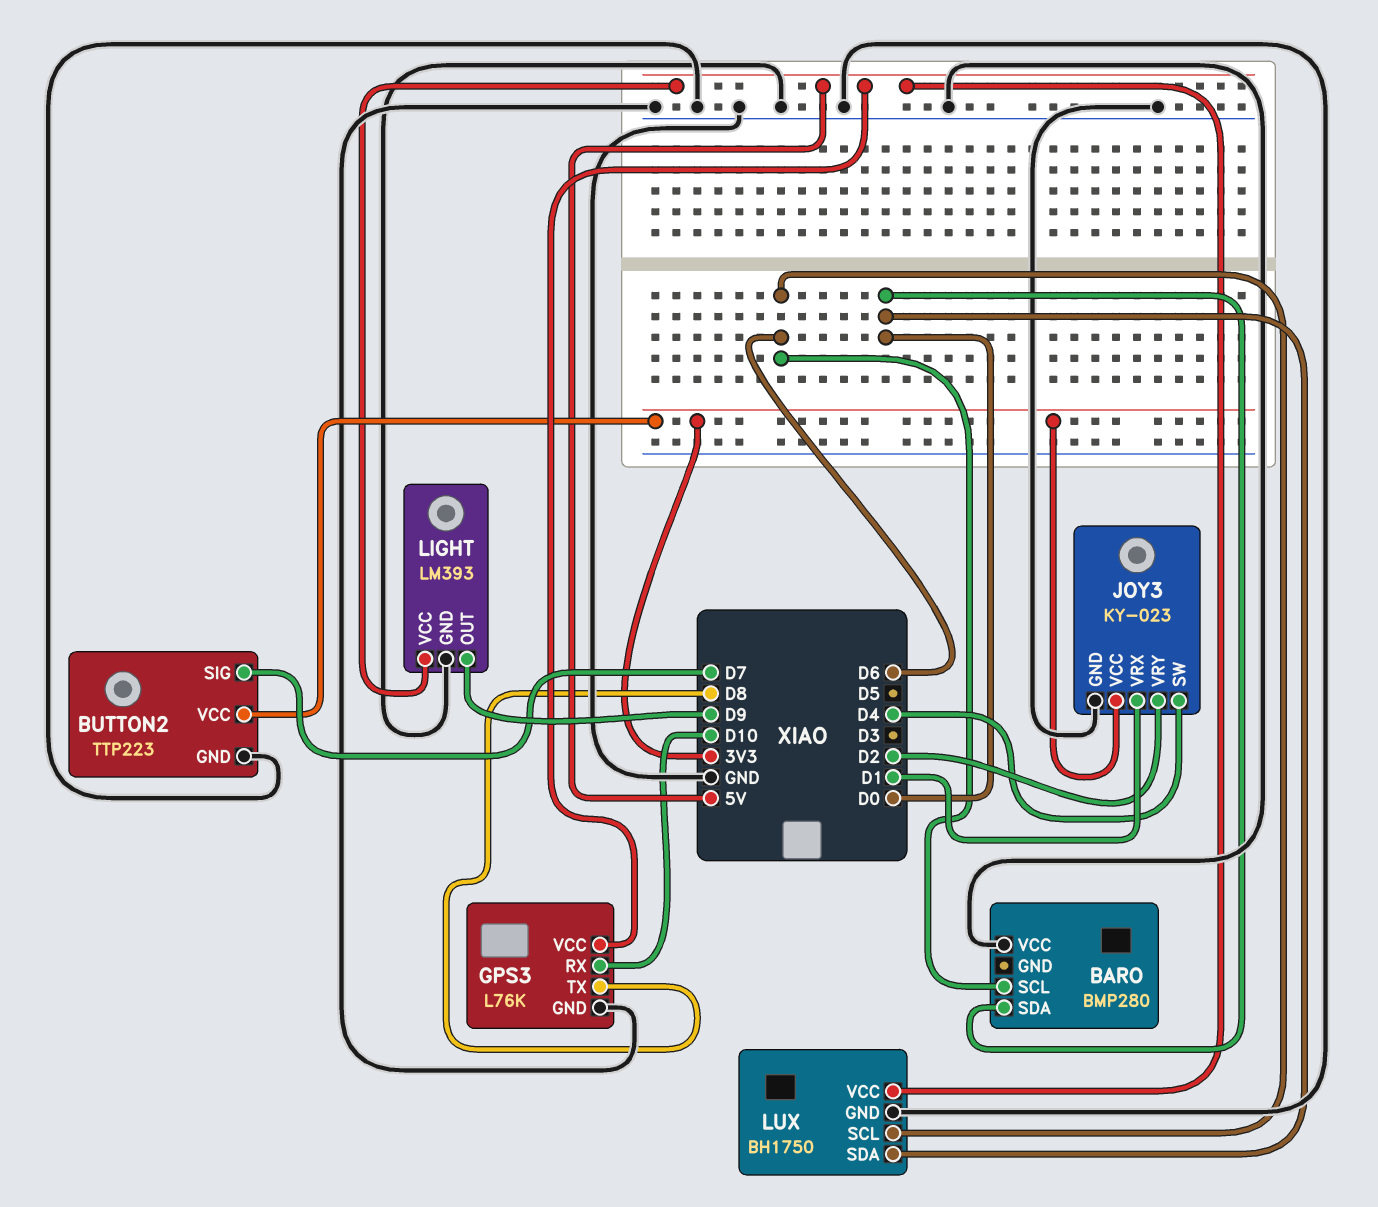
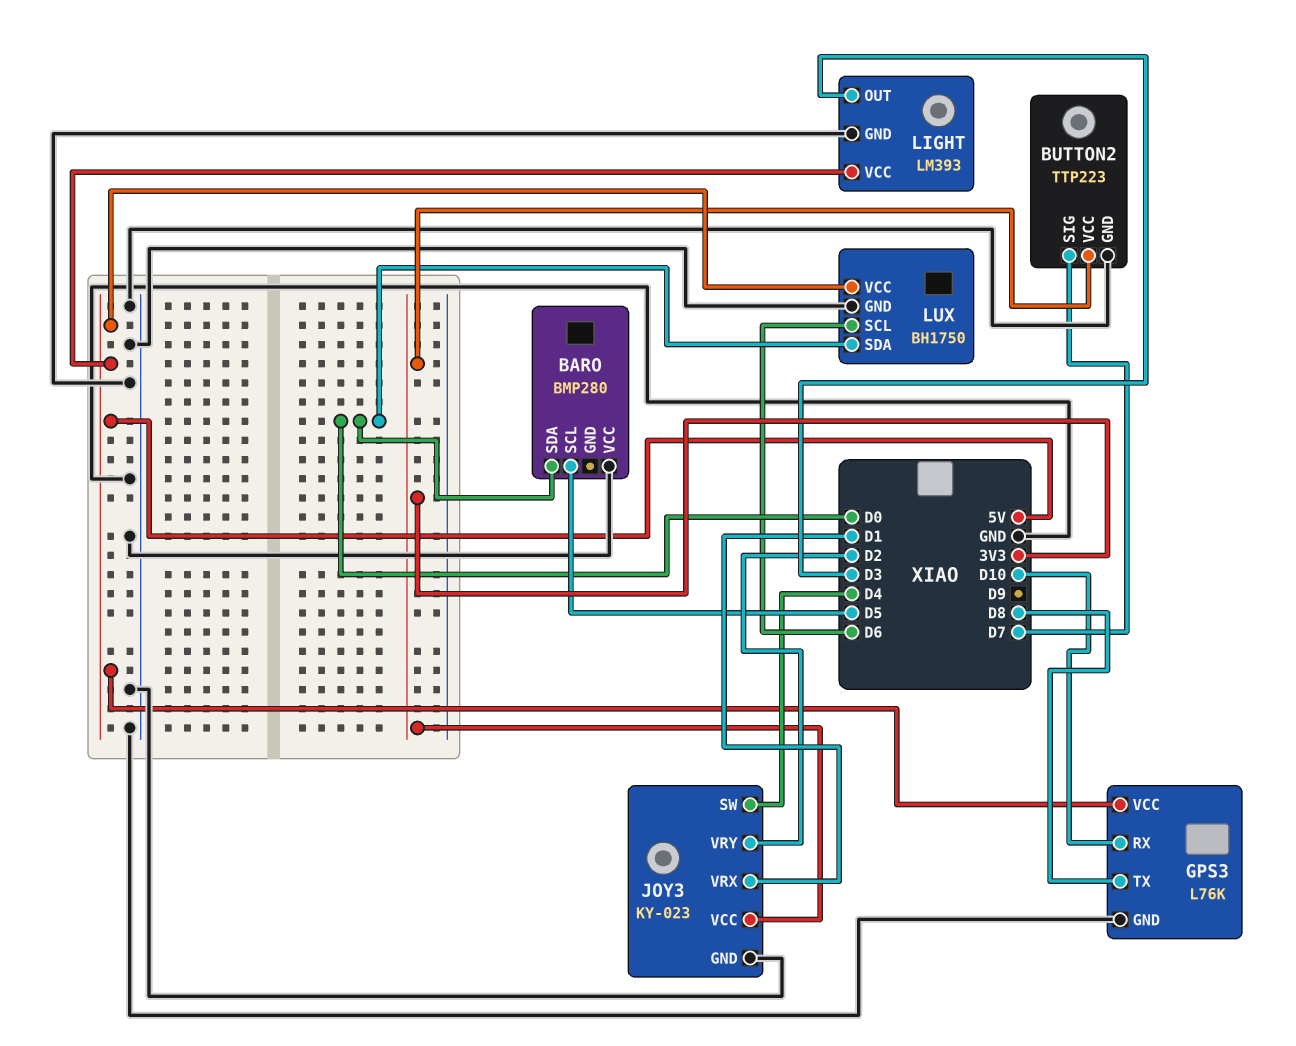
BARO pin SCL: D6 -> D5
LIGHT pin OUT: D9 -> D3

